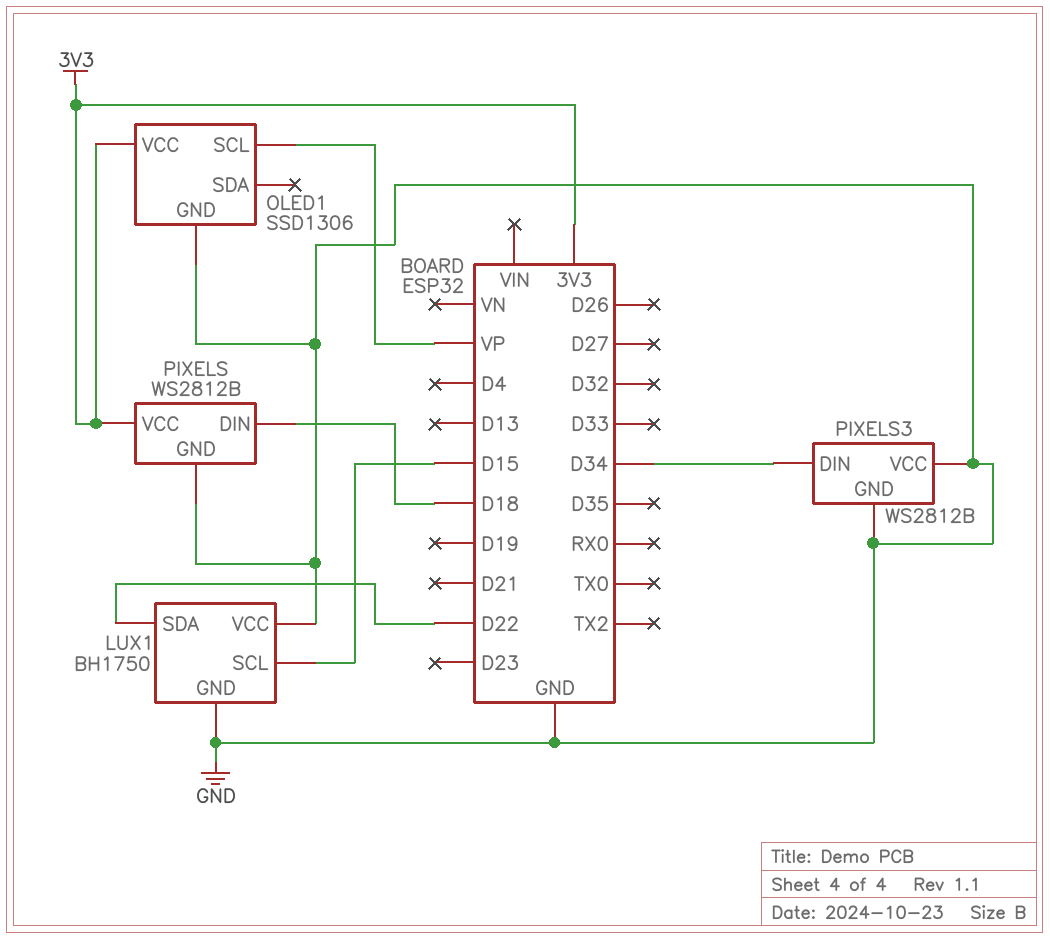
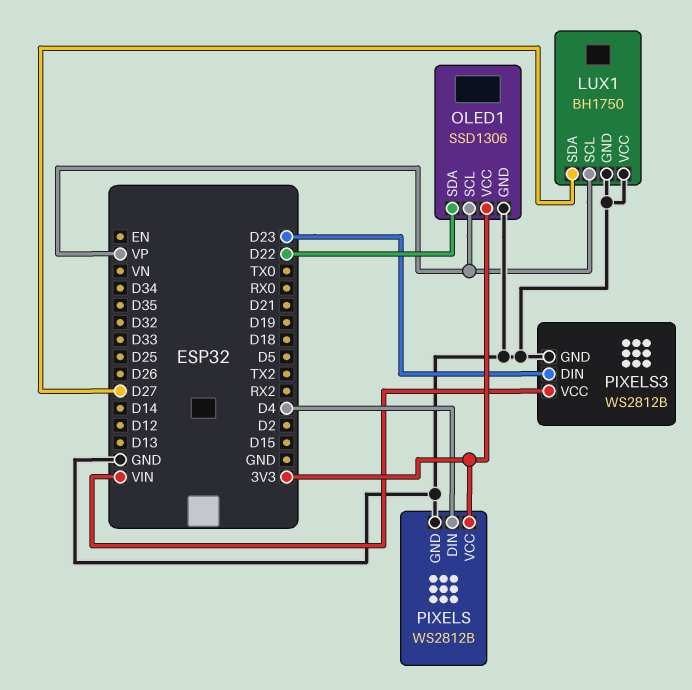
LUX1 pin SCL: D15 -> VP
LUX1 pin SDA: D22 -> D27
OLED1 pin SDA: none -> D22
PIXELS pin DIN: D18 -> D4
PIXELS3 pin DIN: D34 -> D23
PIXELS3 pin VCC: GND -> VIN

